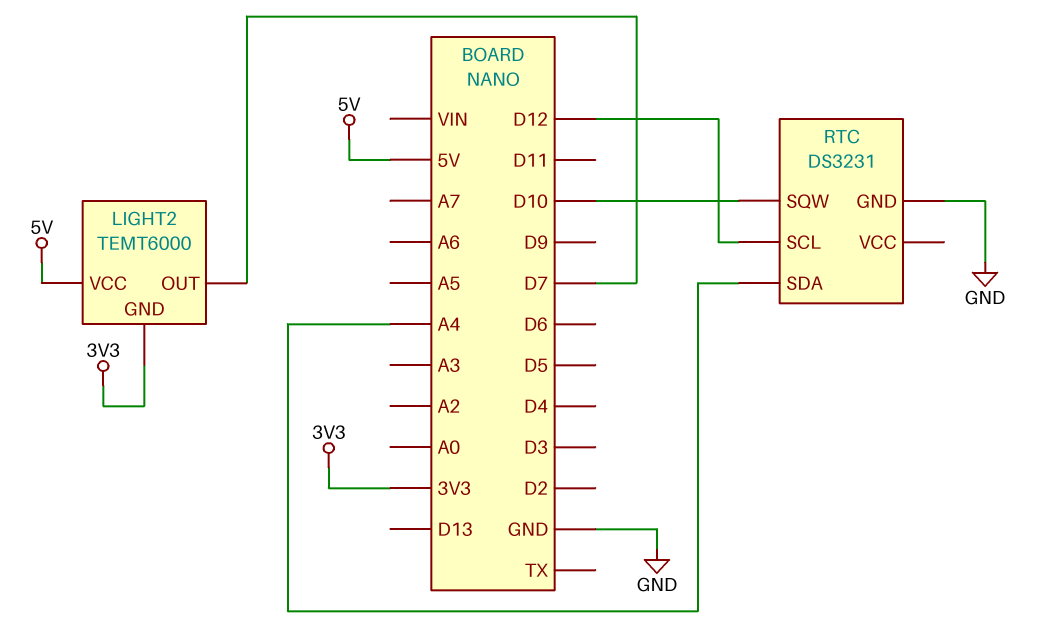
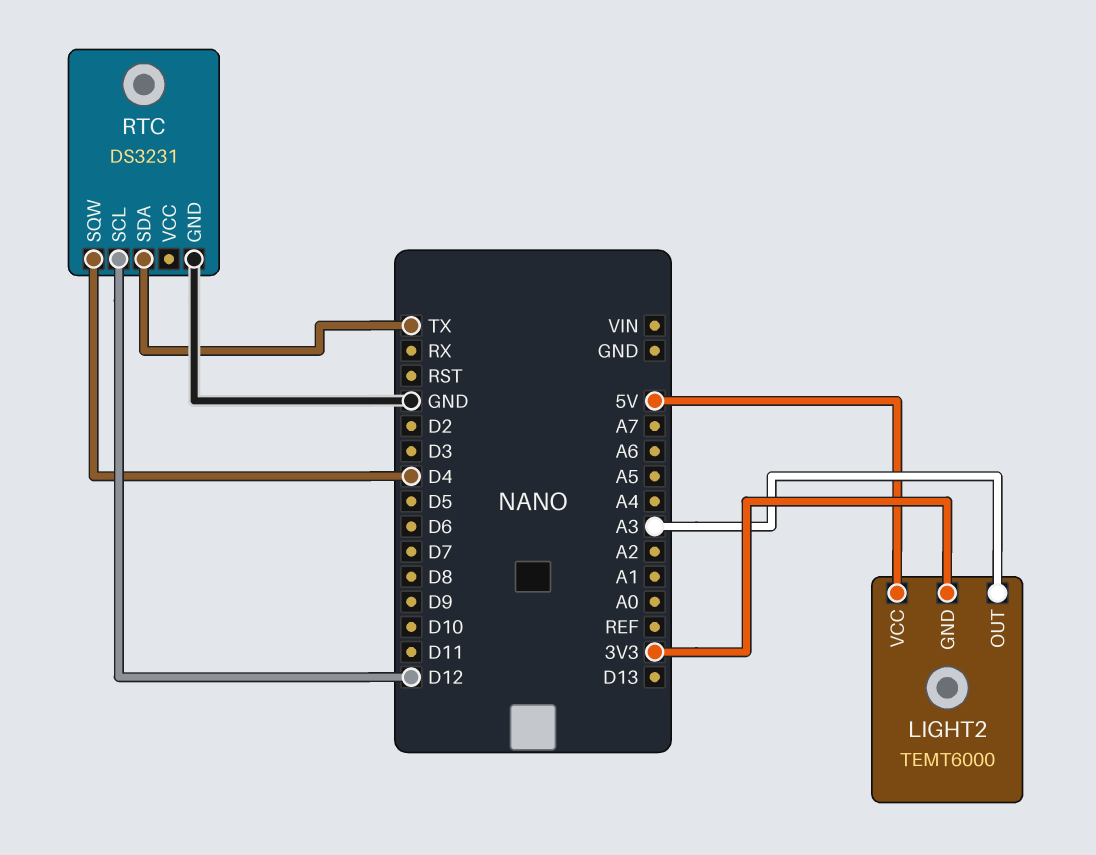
LIGHT2 pin OUT: D7 -> A3
RTC pin SDA: A4 -> TX
RTC pin SQW: D10 -> D4

